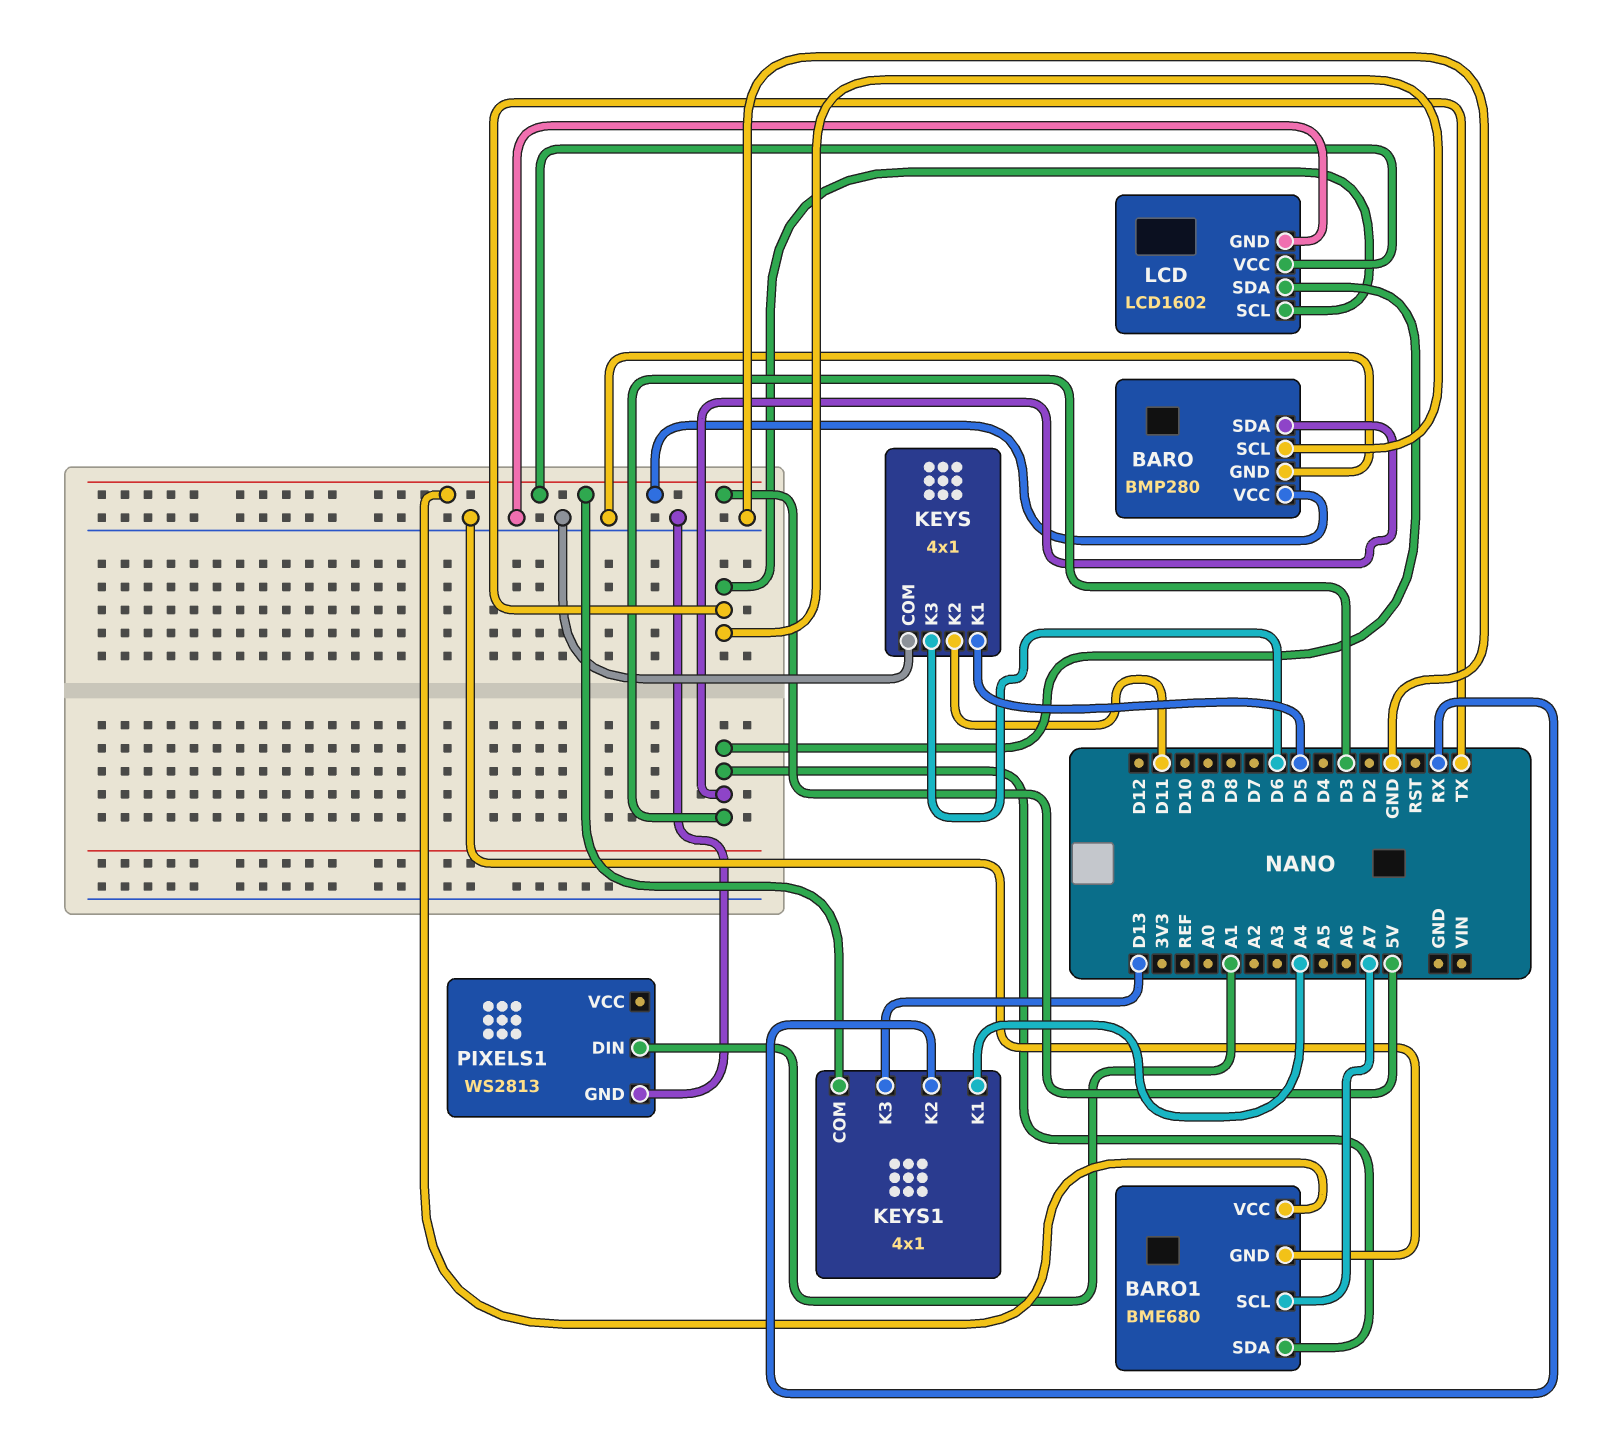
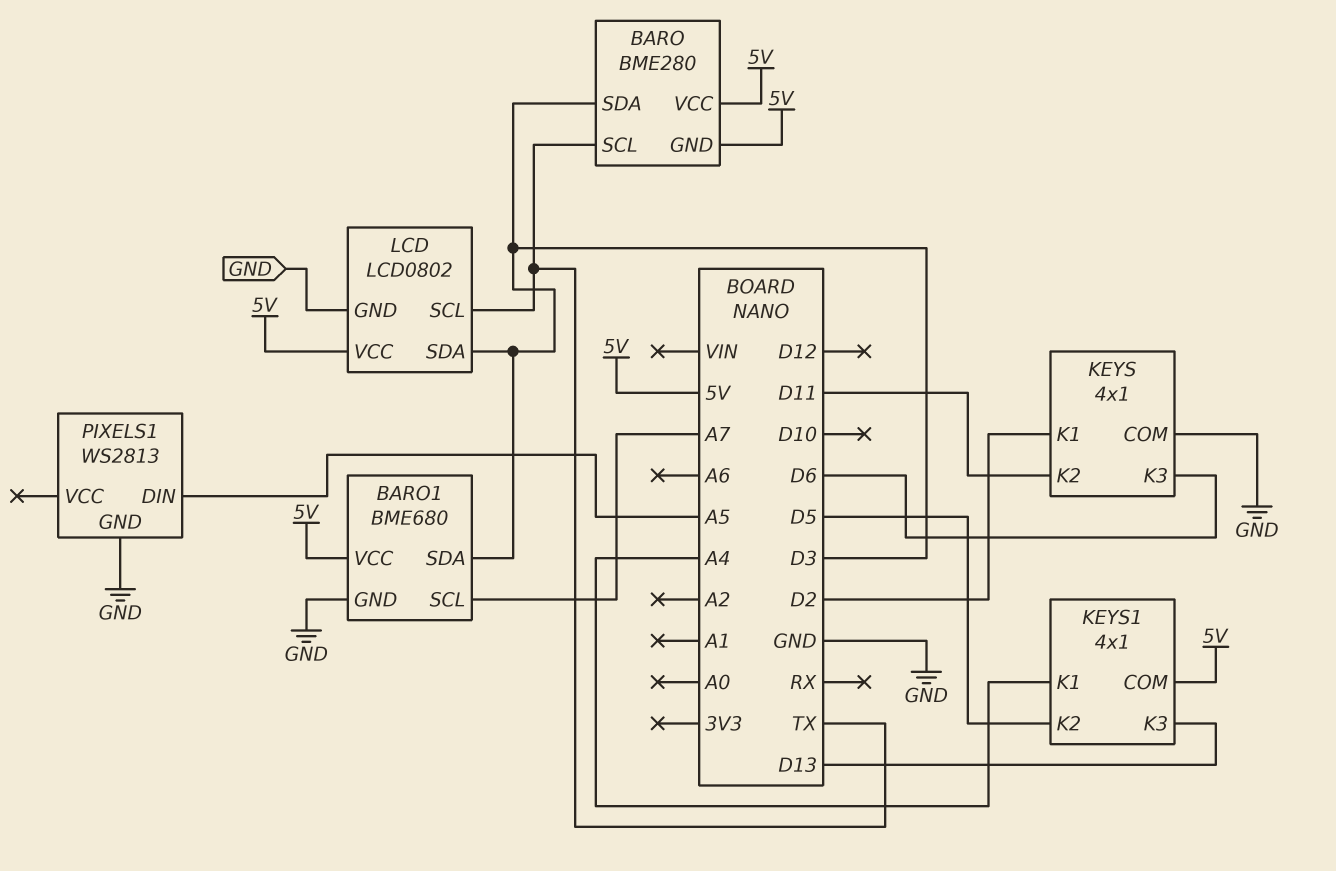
BARO: BMP280 -> BME280
BARO pin GND: GND -> 5V
KEYS pin K1: D5 -> D2
KEYS1 pin K2: RX -> D5
LCD: LCD1602 -> LCD0802
PIXELS1 pin DIN: A1 -> A5

